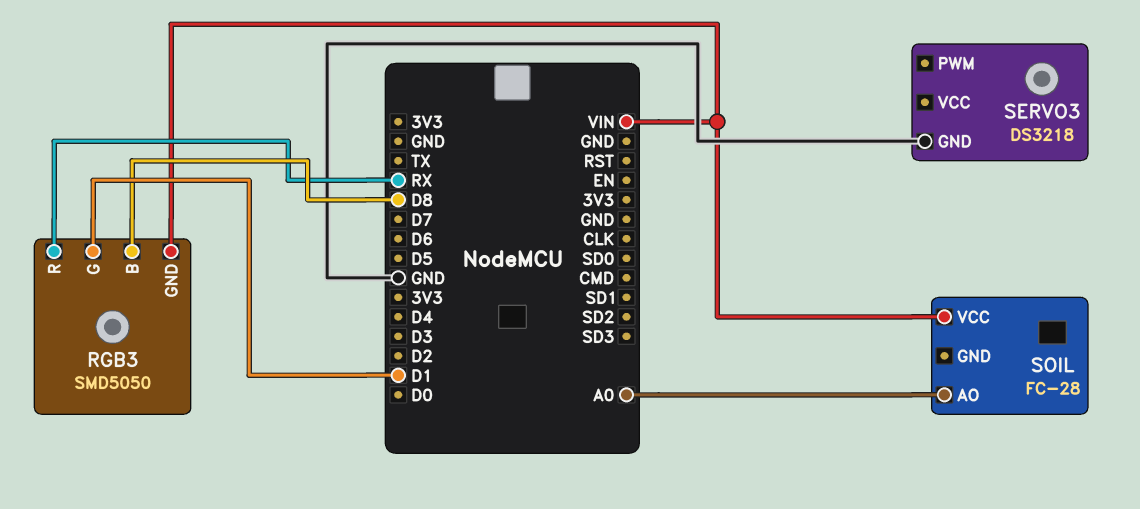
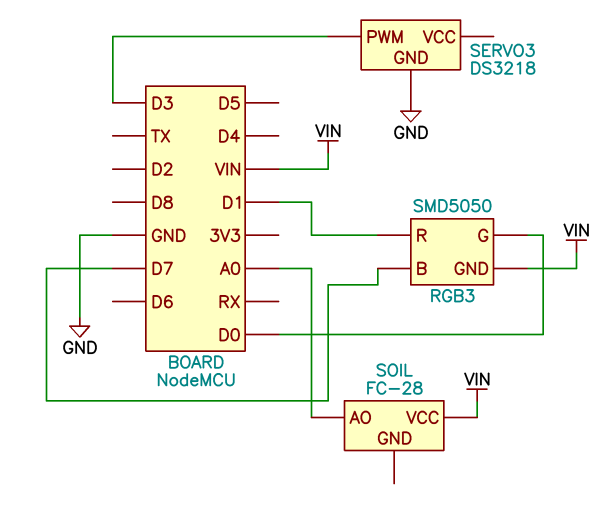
RGB3 pin B: D8 -> D7
RGB3 pin G: D1 -> D0
RGB3 pin R: RX -> D1
SERVO3 pin PWM: none -> D3

